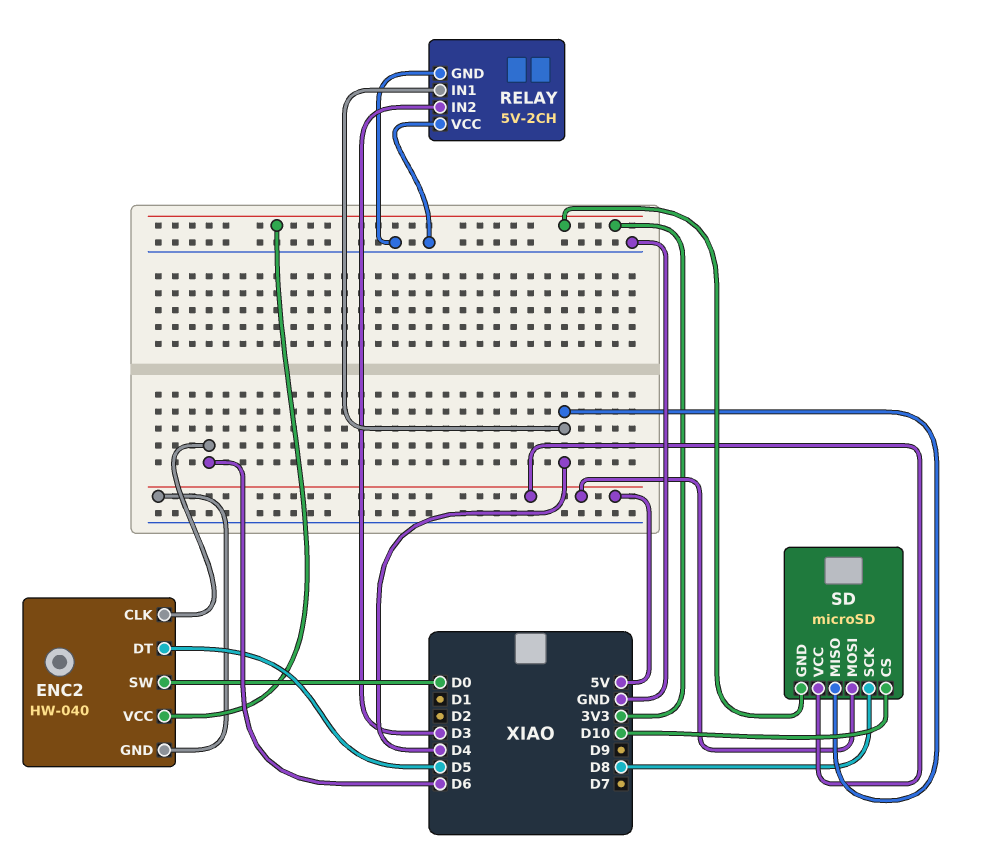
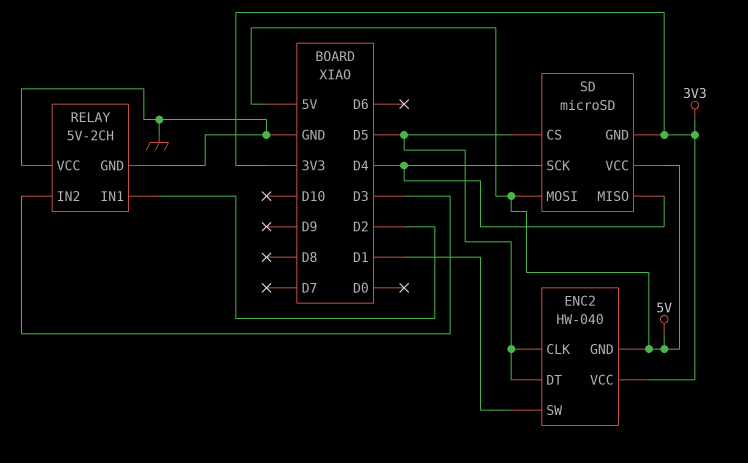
ENC2 pin CLK: D6 -> D5
ENC2 pin SW: D0 -> D1
RELAY pin IN1: D4 -> D2
SD pin CS: D10 -> D5
SD pin SCK: D8 -> D4

